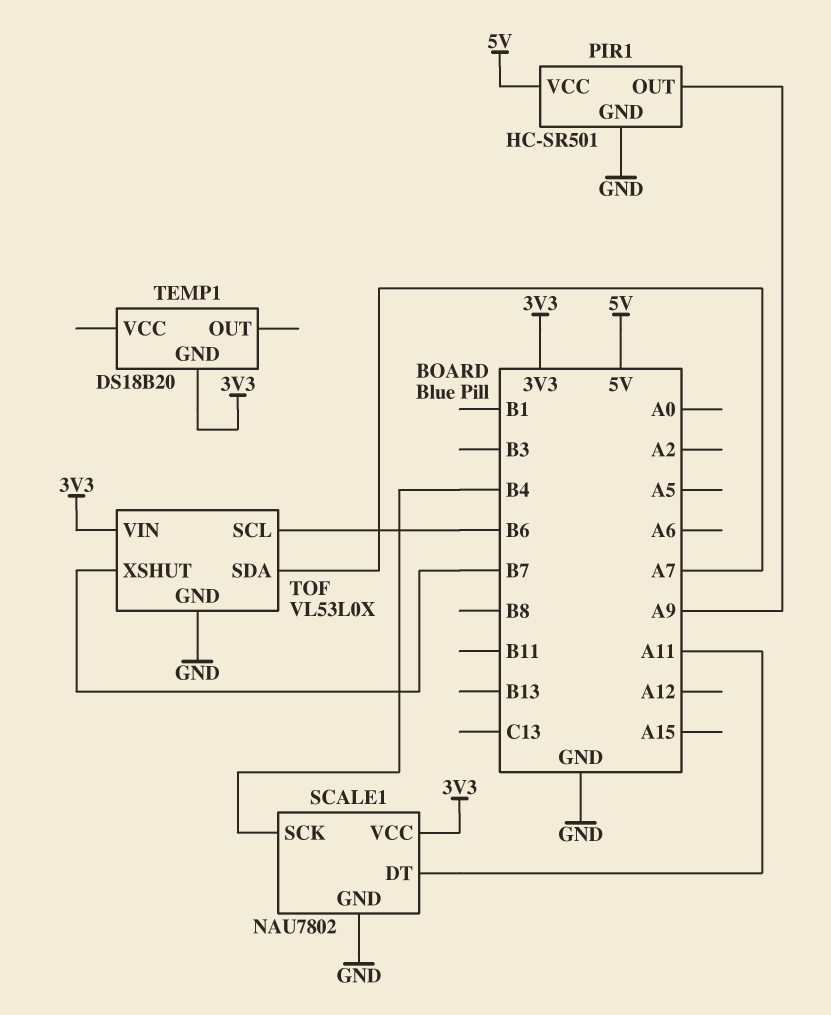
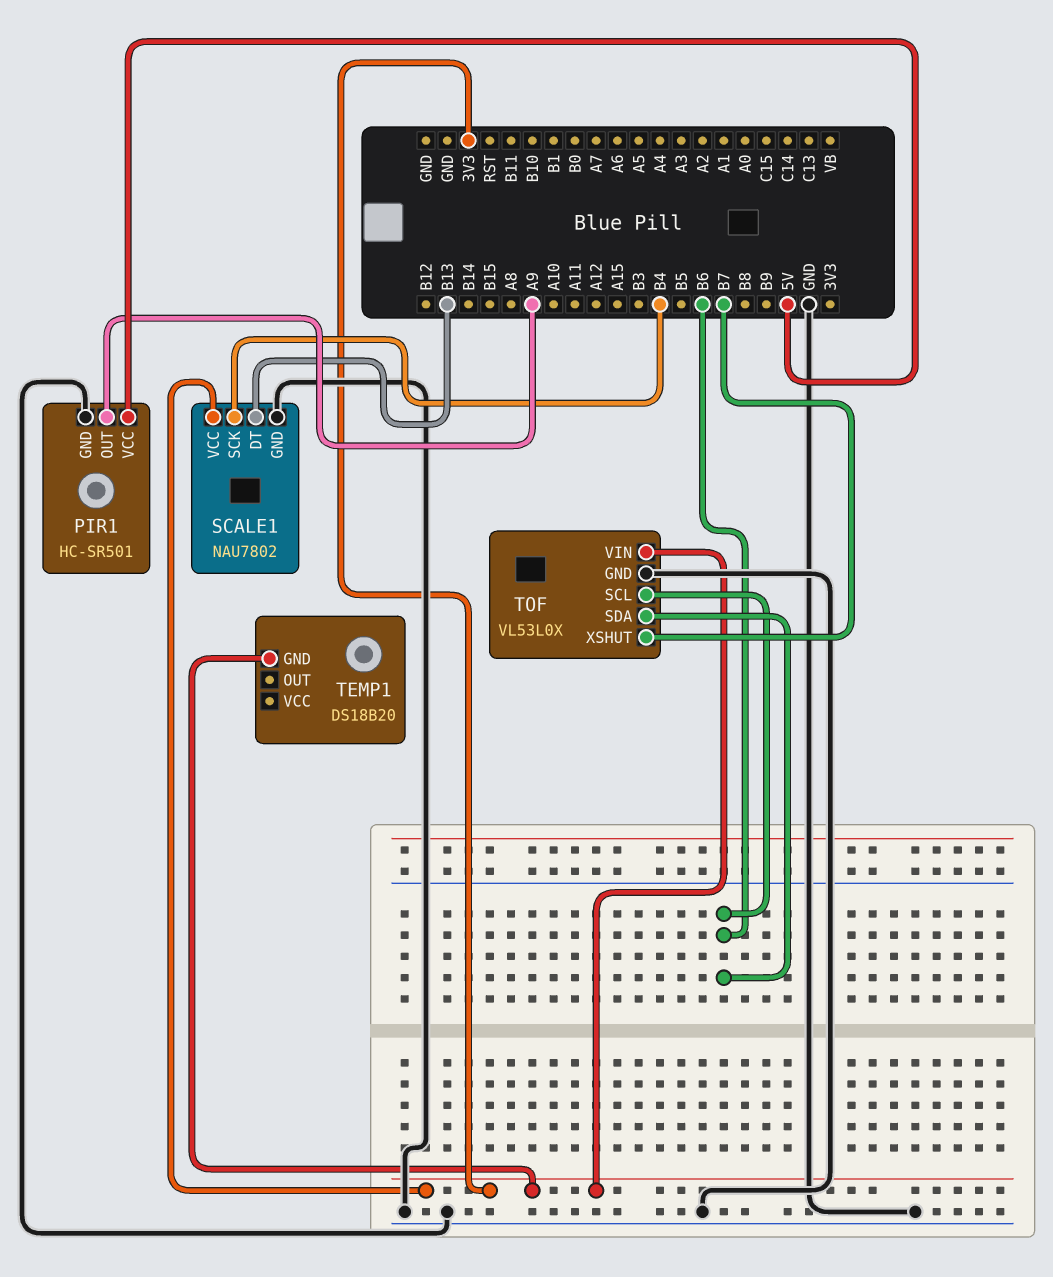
SCALE1 pin DT: A11 -> B13
TOF pin SDA: A7 -> B6

